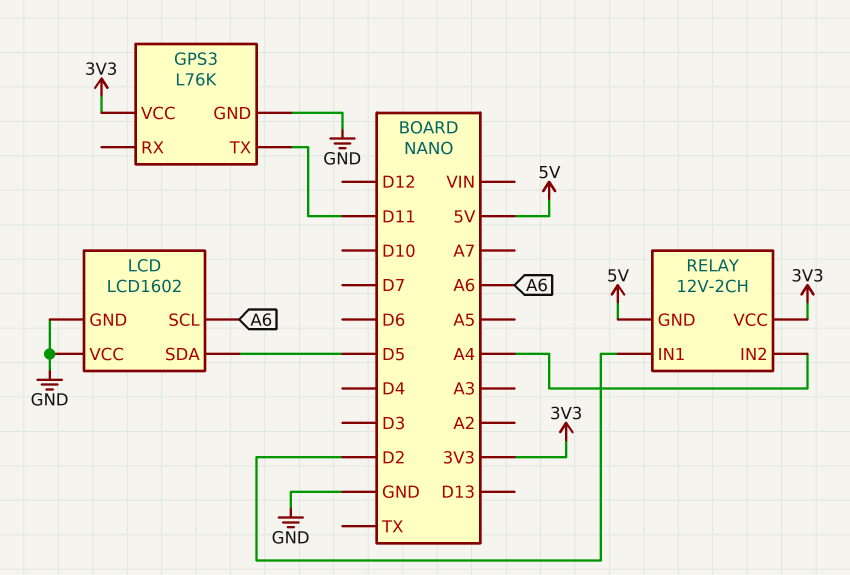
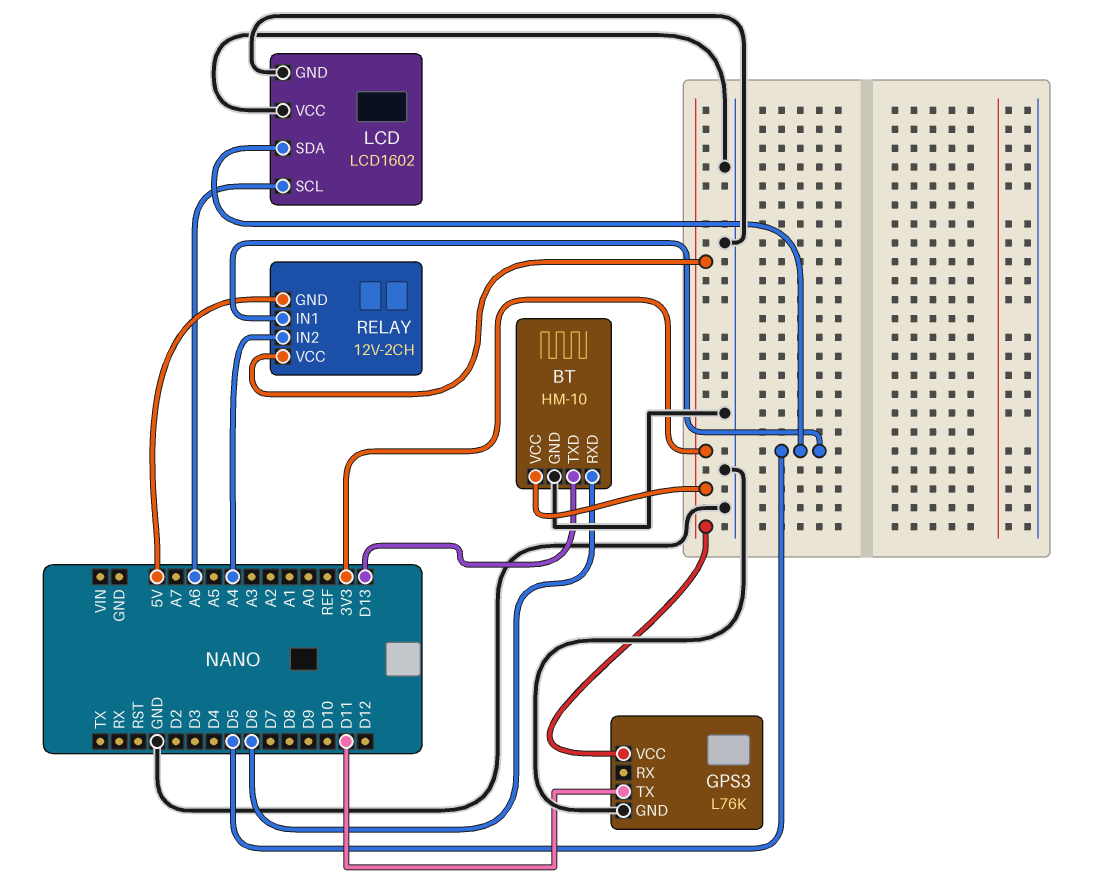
BT: none -> HM-10
BT pin GND: none -> GND
BT pin RXD: none -> D6
BT pin TXD: none -> D13
BT pin VCC: none -> 3V3
RELAY pin IN1: D2 -> D5

